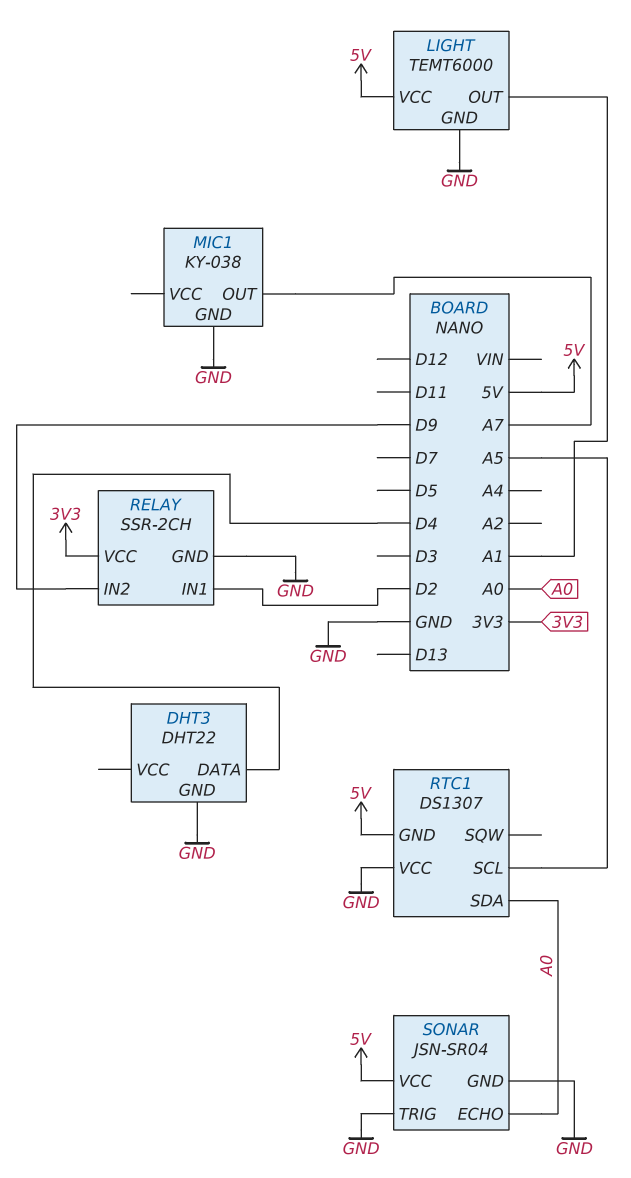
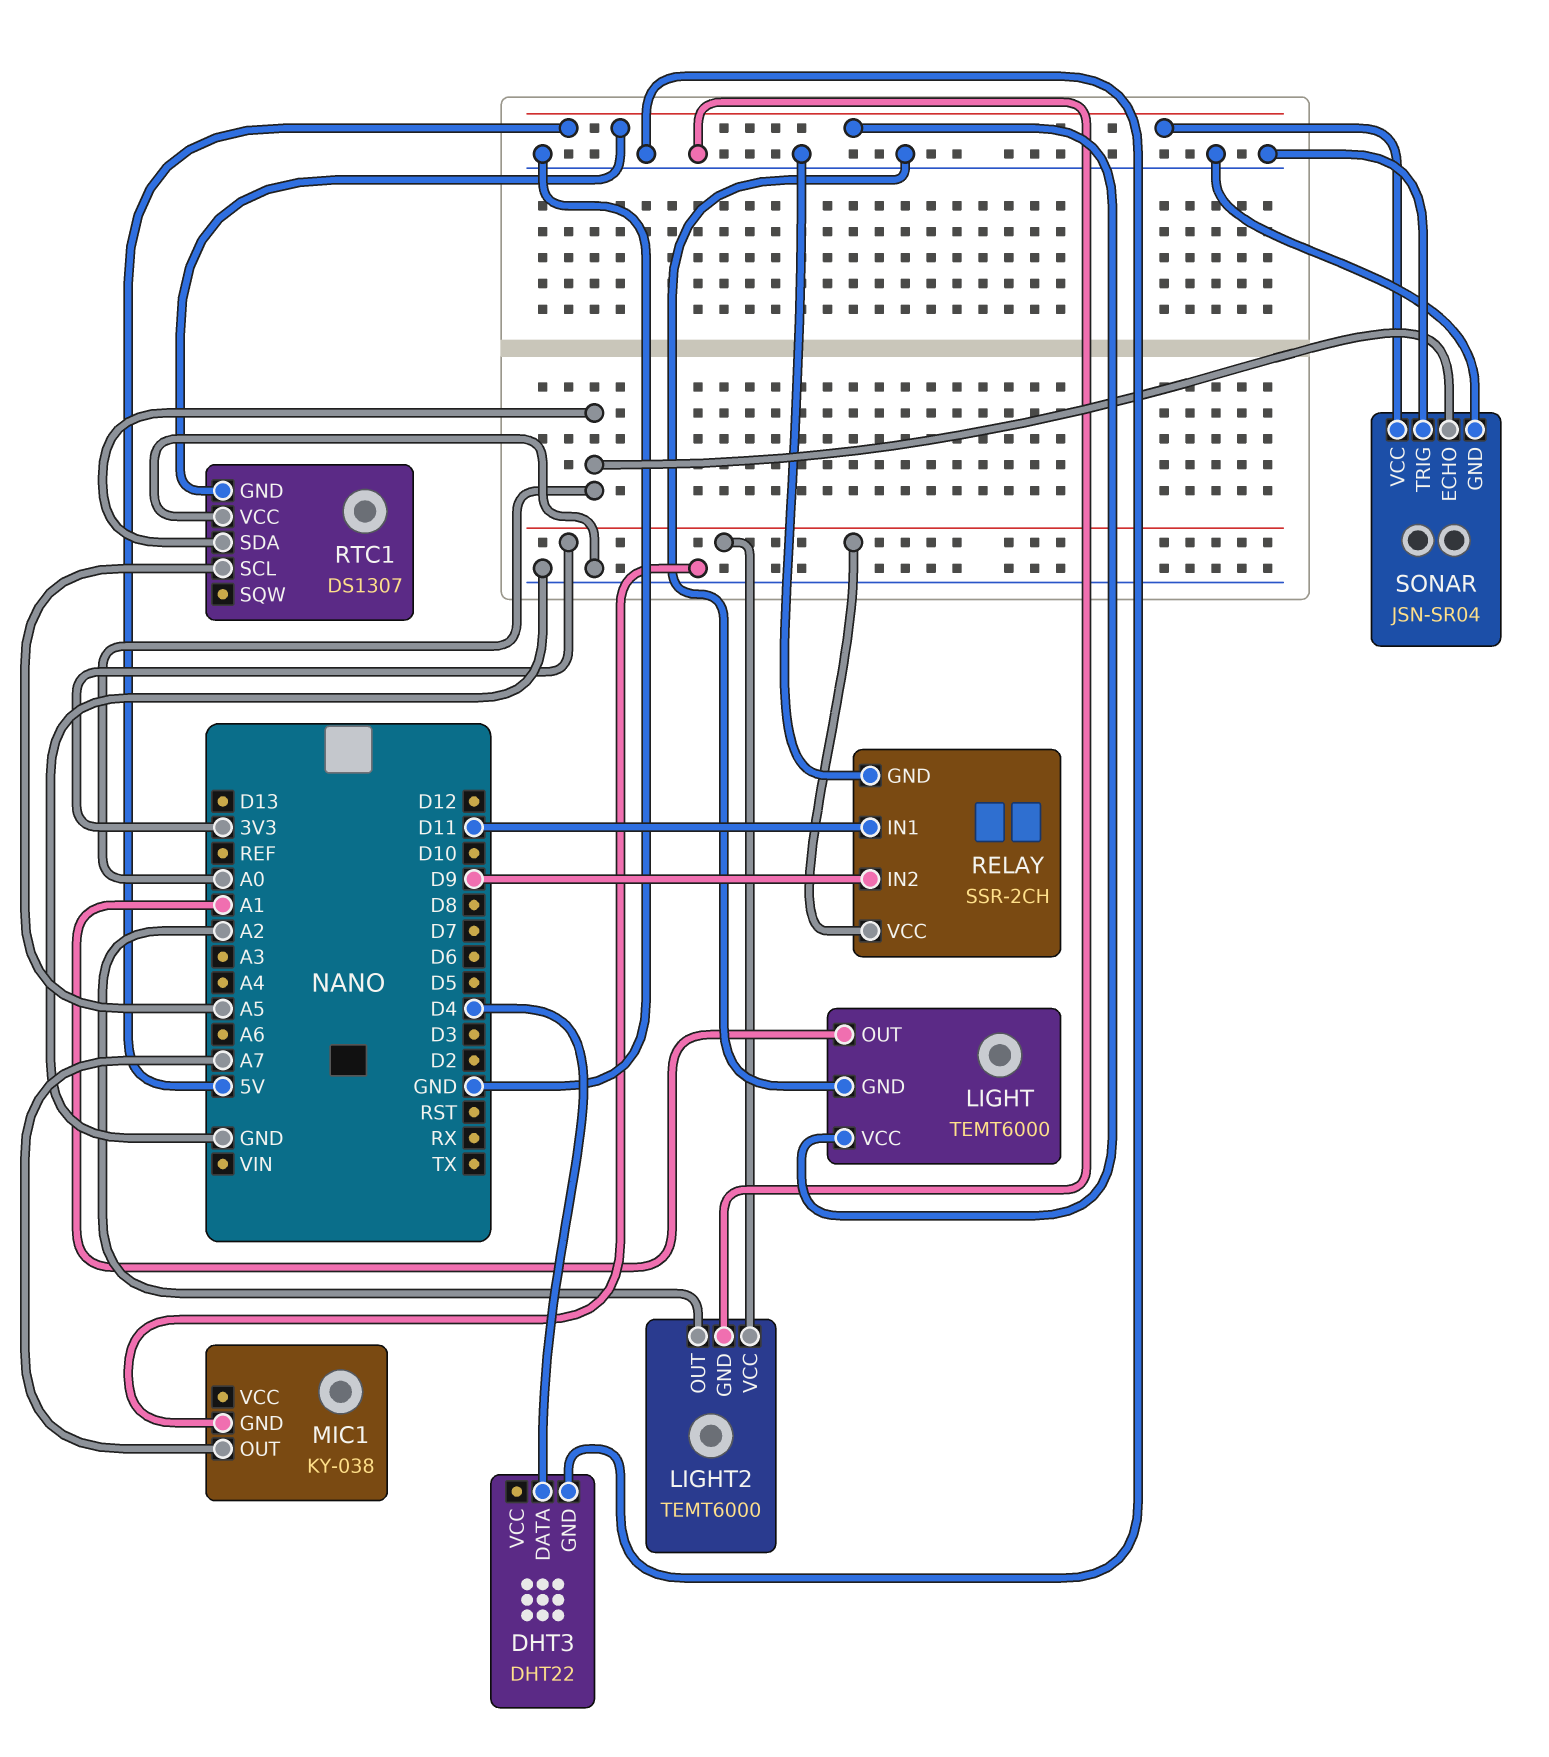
LIGHT2: none -> TEMT6000
LIGHT2 pin GND: none -> GND
LIGHT2 pin OUT: none -> A2
LIGHT2 pin VCC: none -> 3V3
RELAY pin IN1: D2 -> D11

